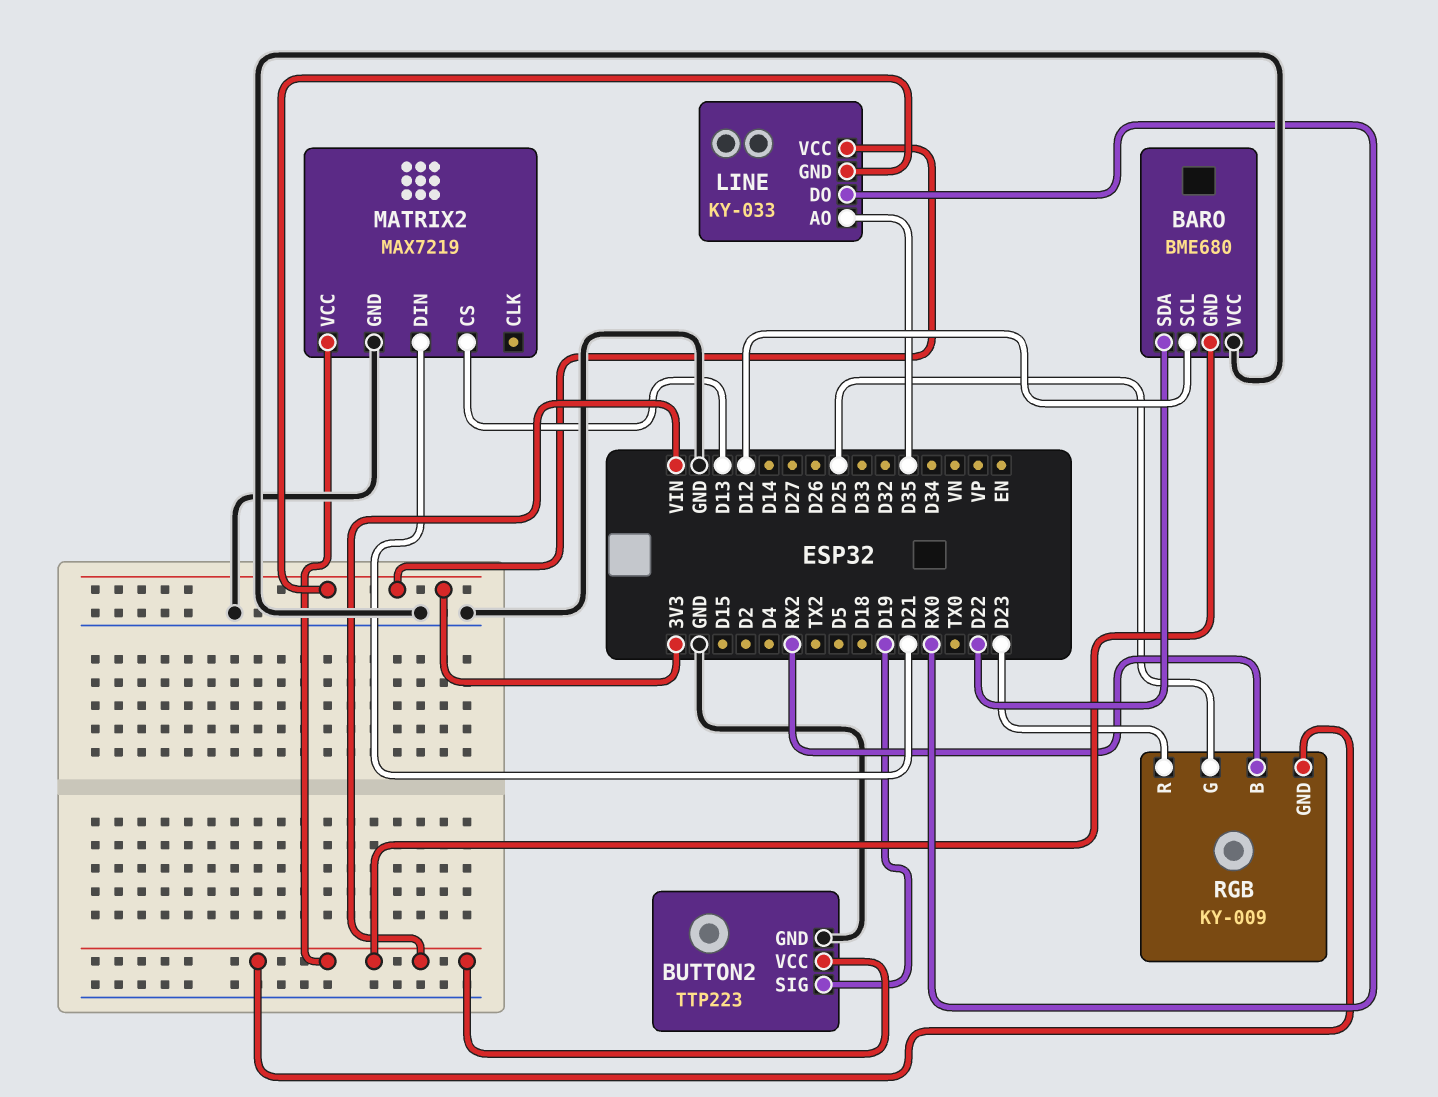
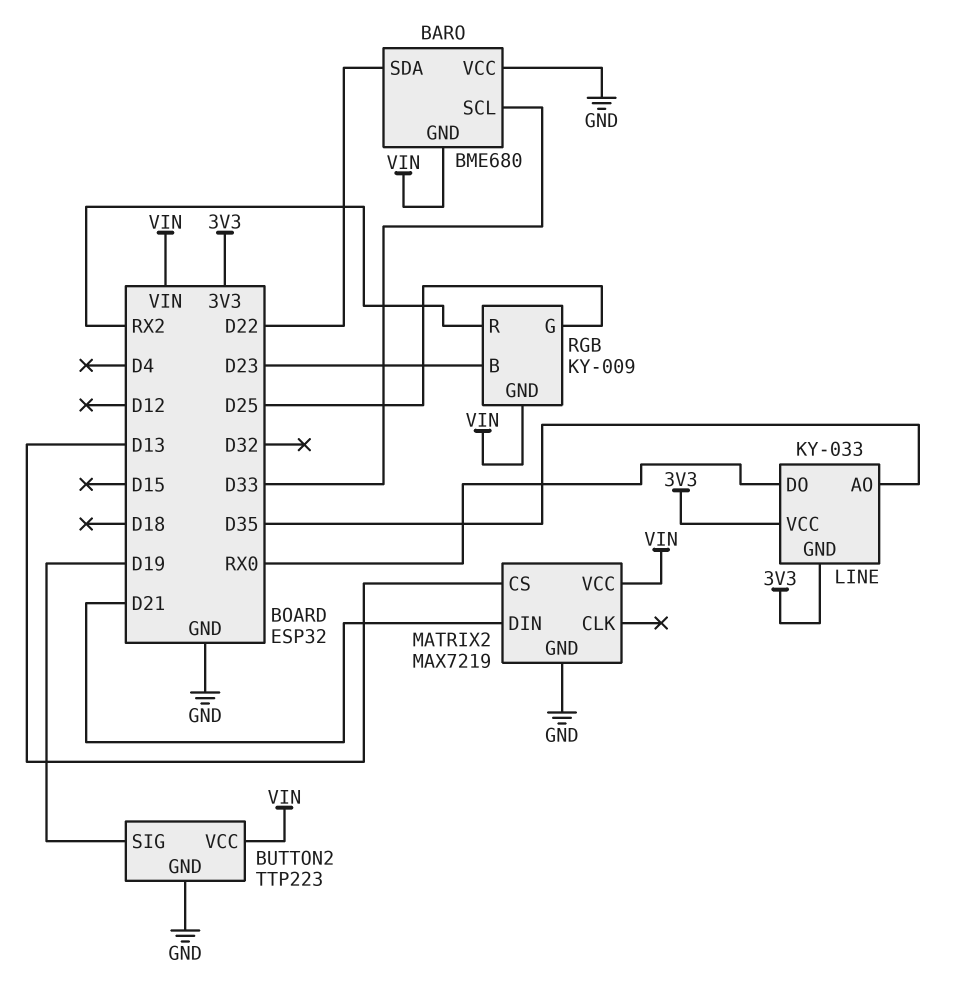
BARO pin SCL: D12 -> D33
RGB pin B: RX2 -> D23
RGB pin R: D23 -> RX2

